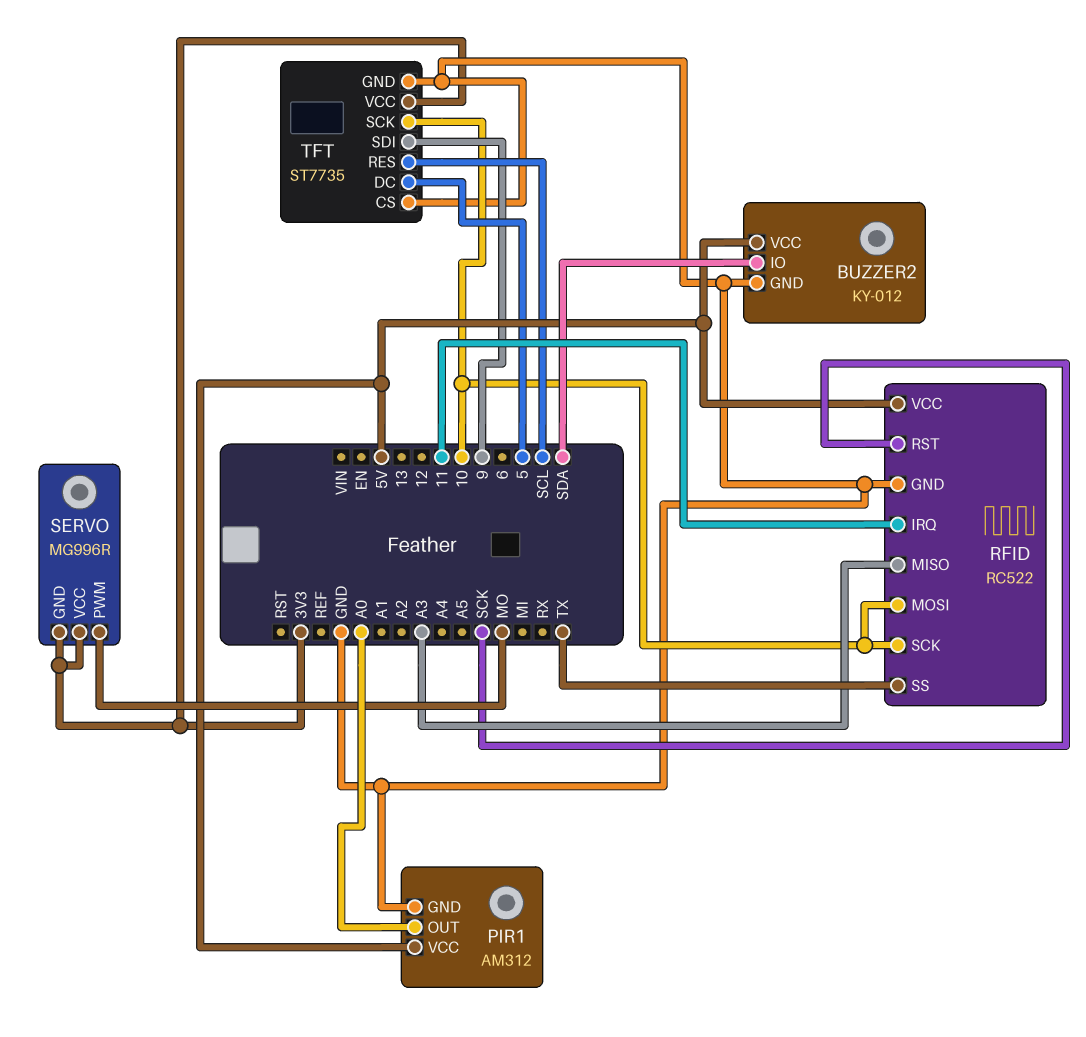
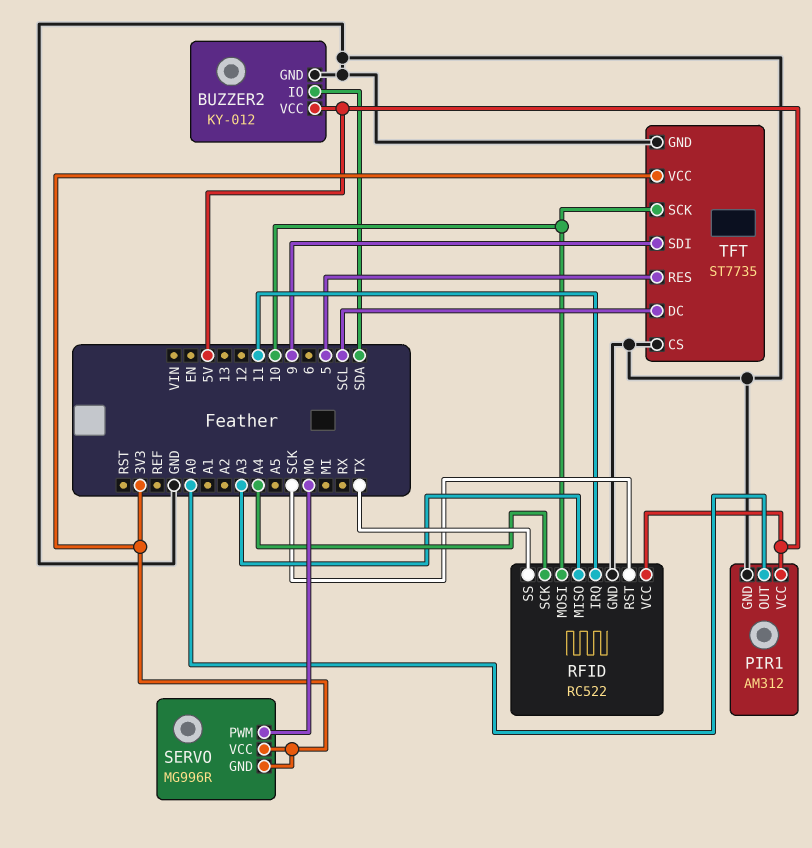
RFID pin SCK: 10 -> A4
TFT pin DC: 5 -> SCL
TFT pin RES: SCL -> 5

